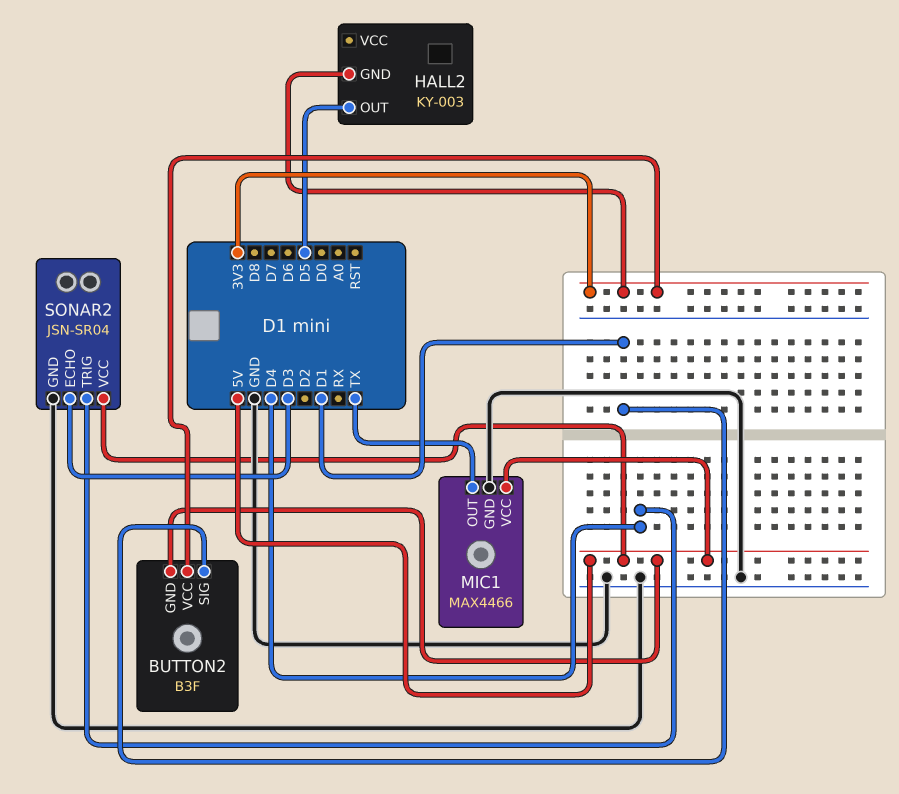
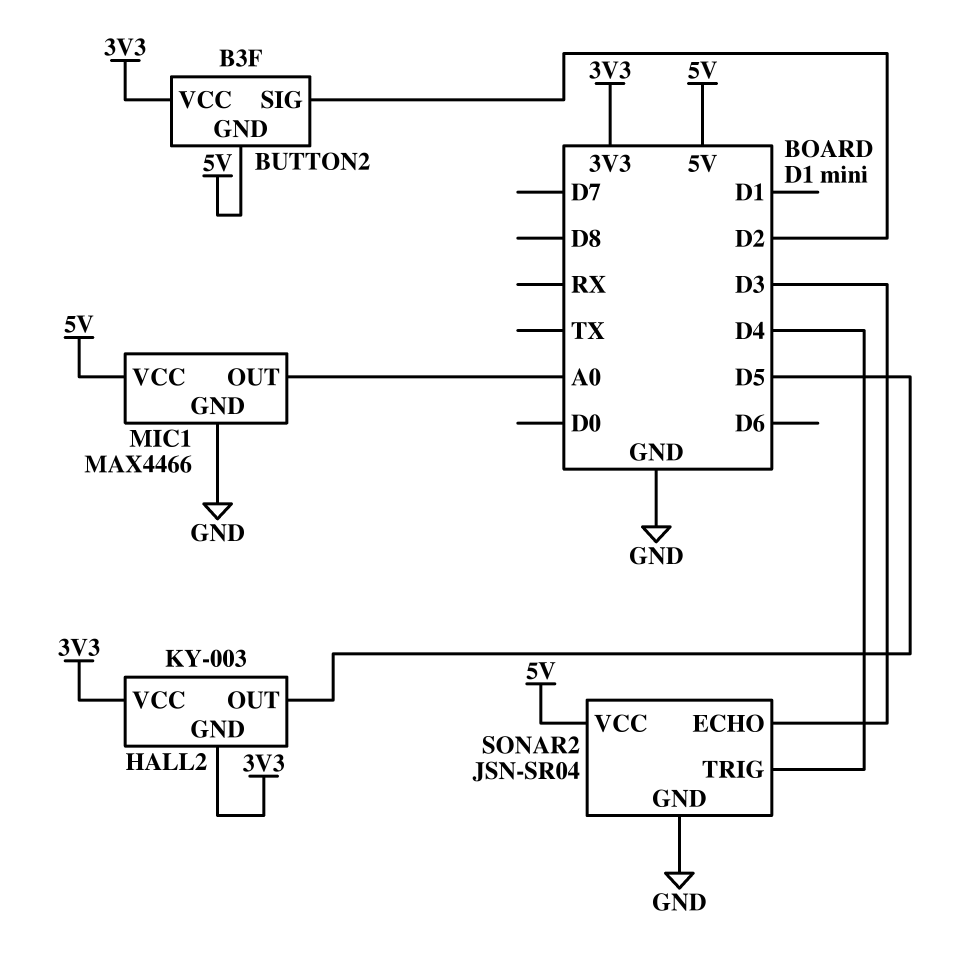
BUTTON2 pin SIG: D1 -> D2
HALL2 pin VCC: none -> 3V3
MIC1 pin OUT: TX -> A0

